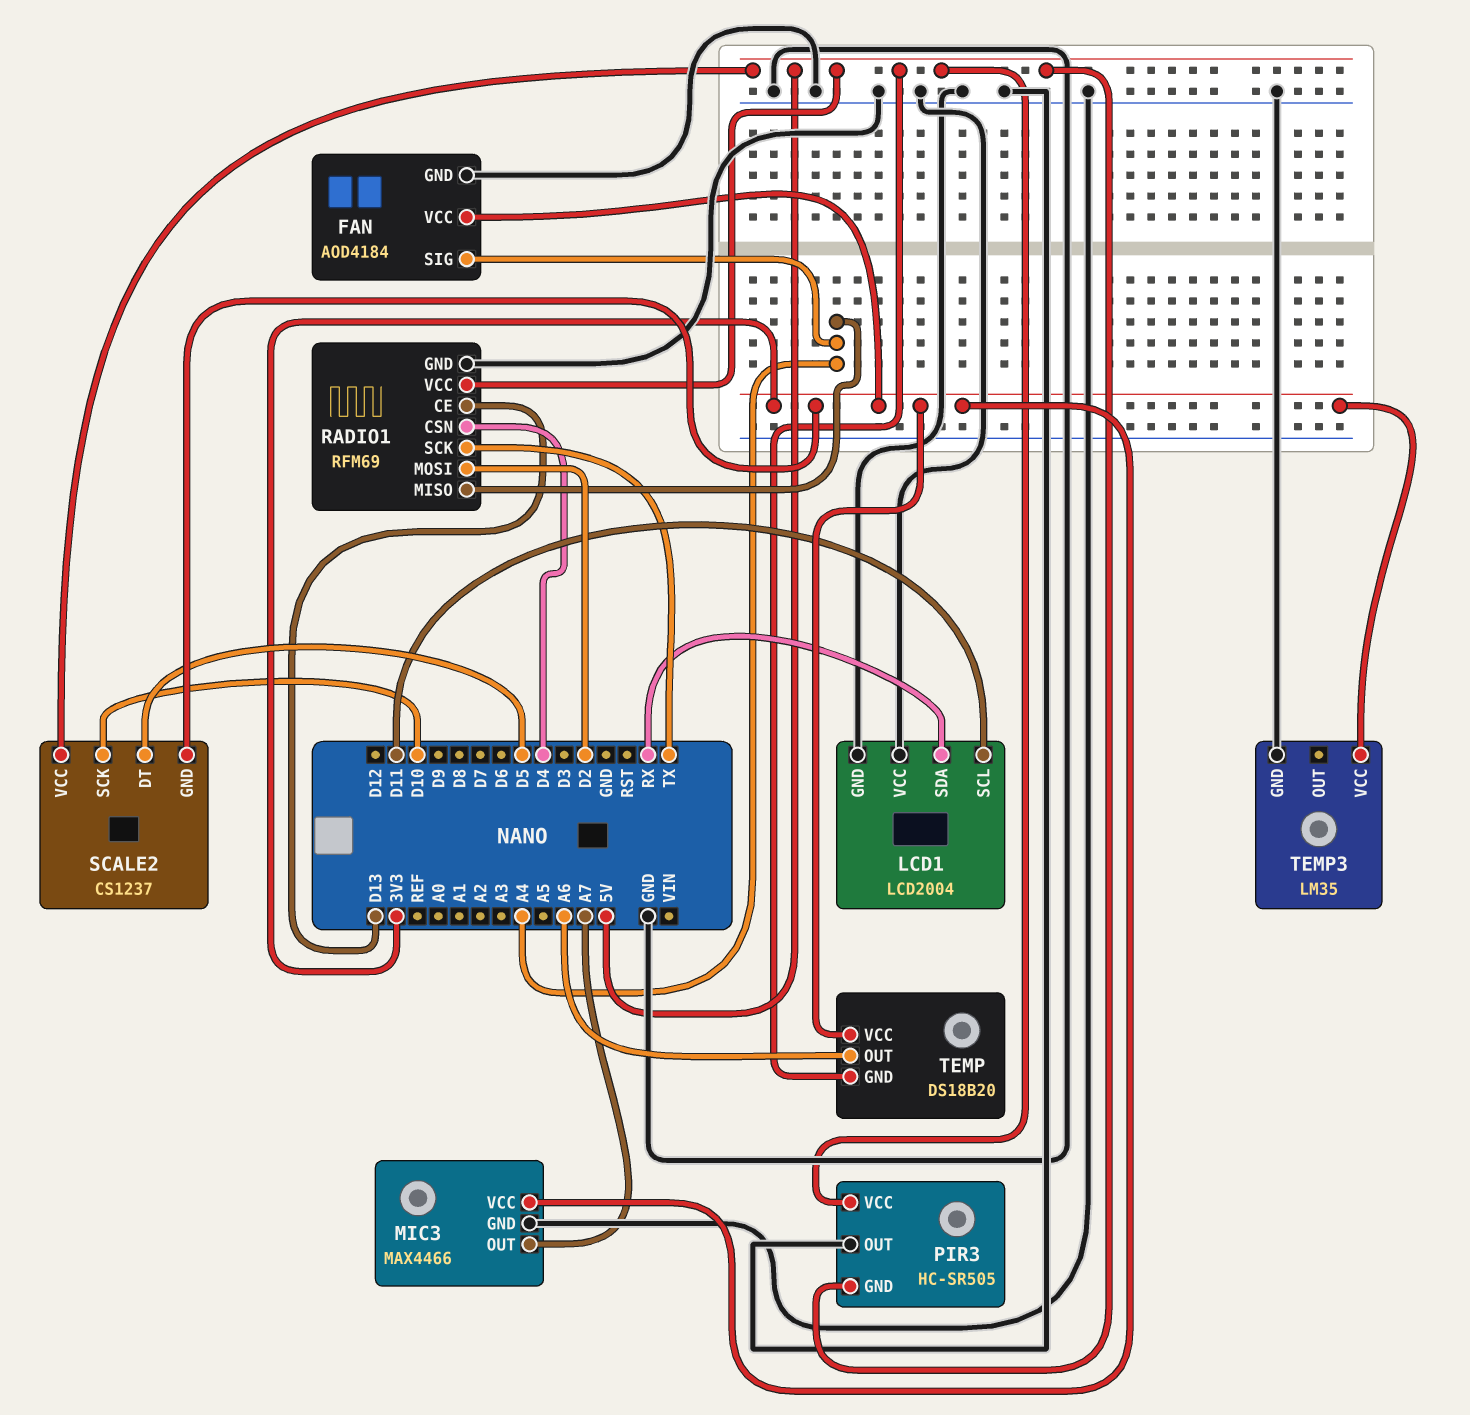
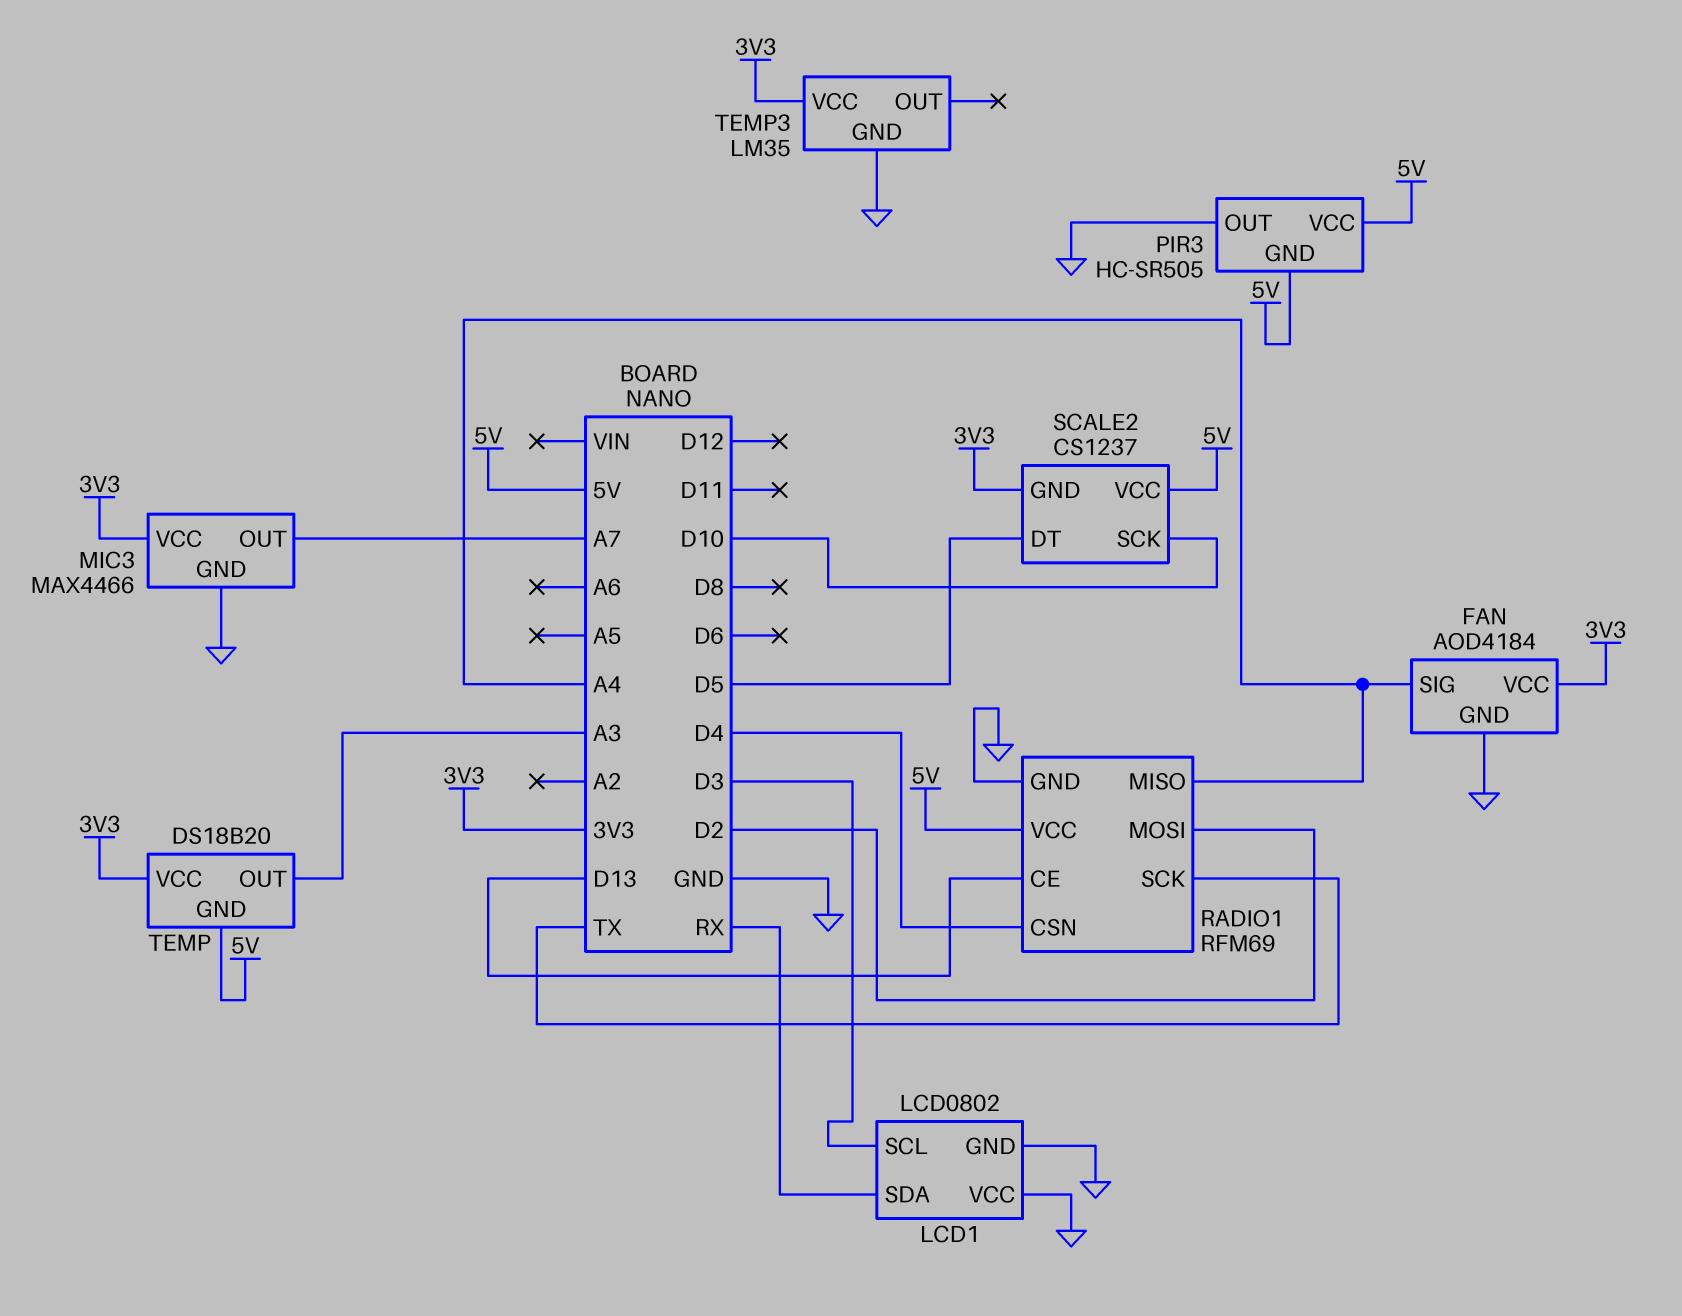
LCD1: LCD2004 -> LCD0802
LCD1 pin SCL: D11 -> D3
TEMP pin OUT: A6 -> A3

